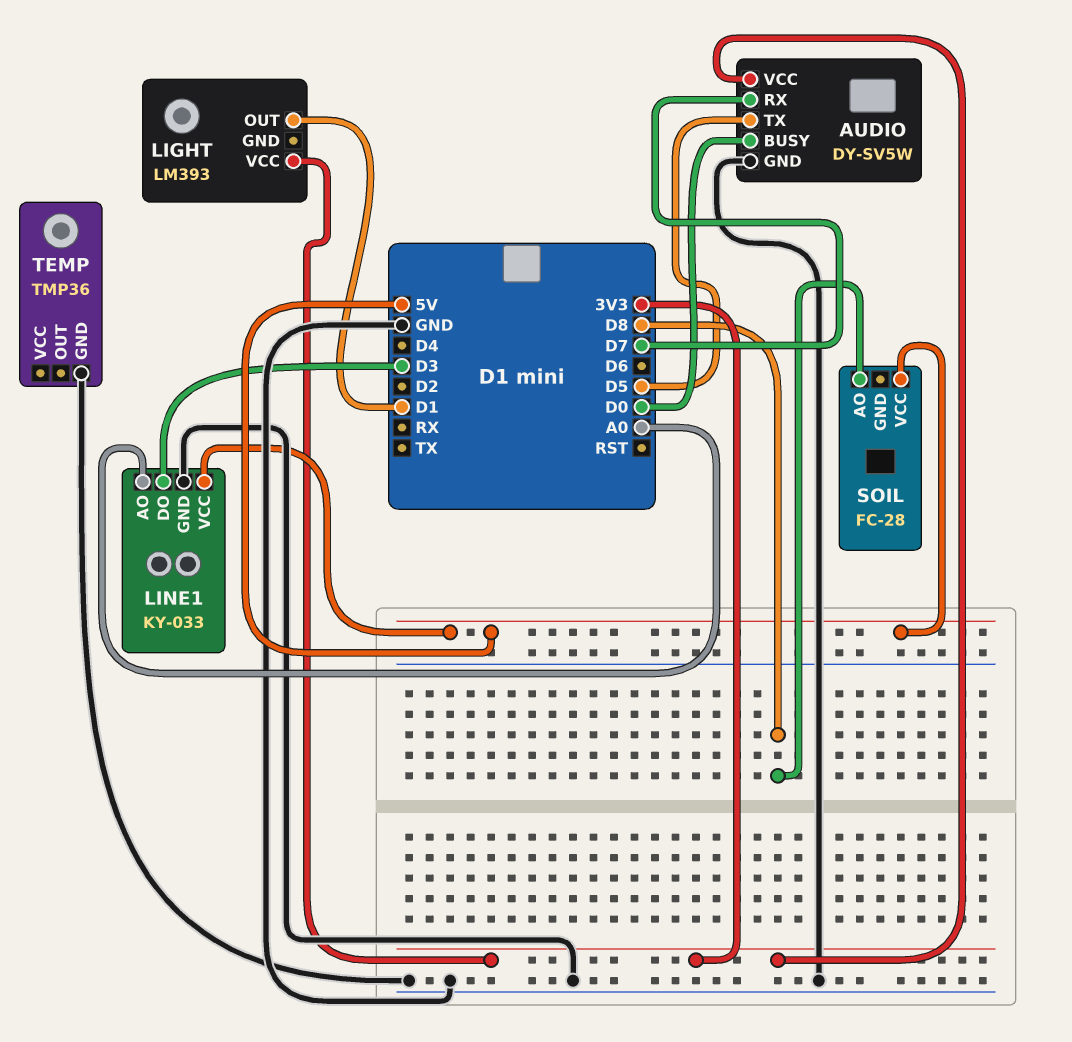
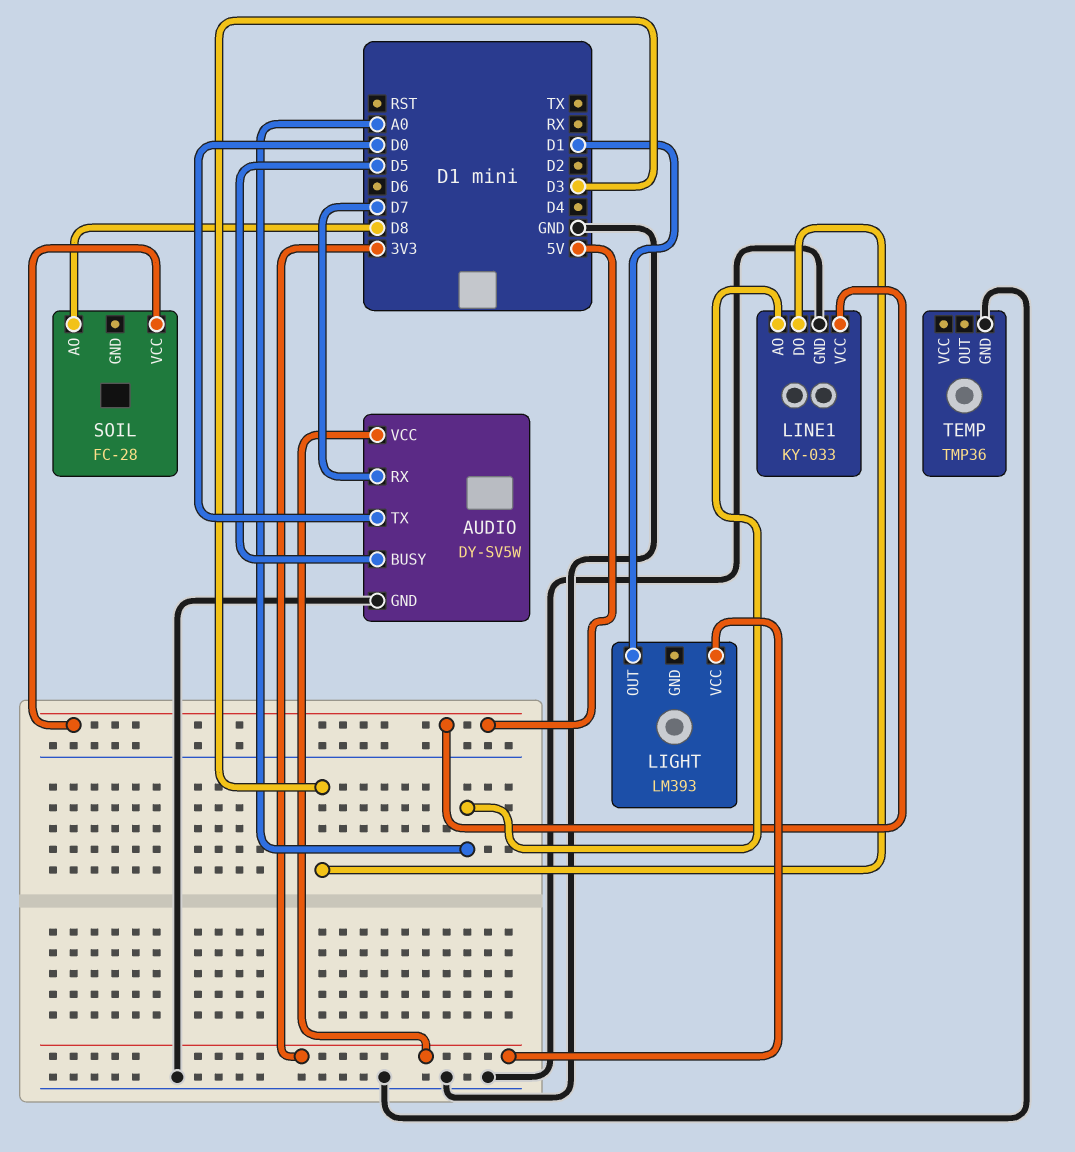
AUDIO pin BUSY: D0 -> D5
AUDIO pin TX: D5 -> D0

